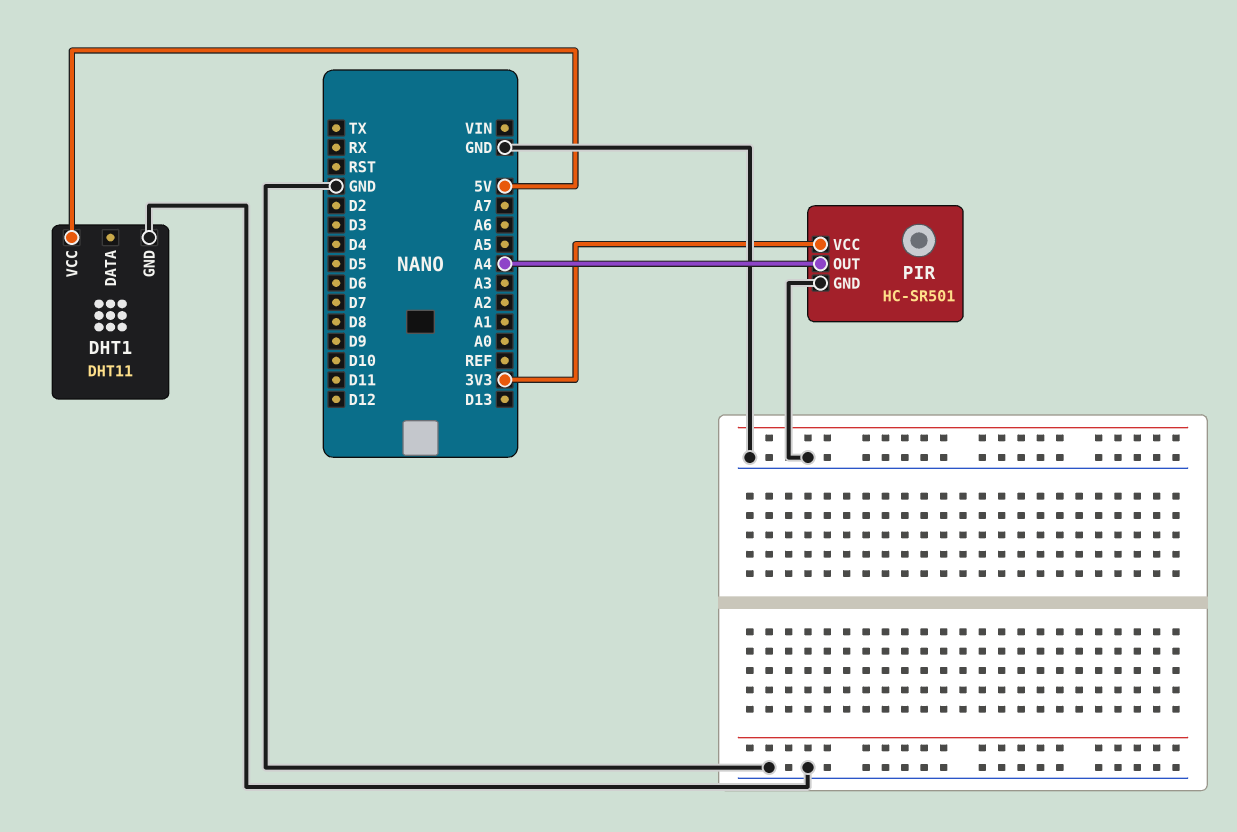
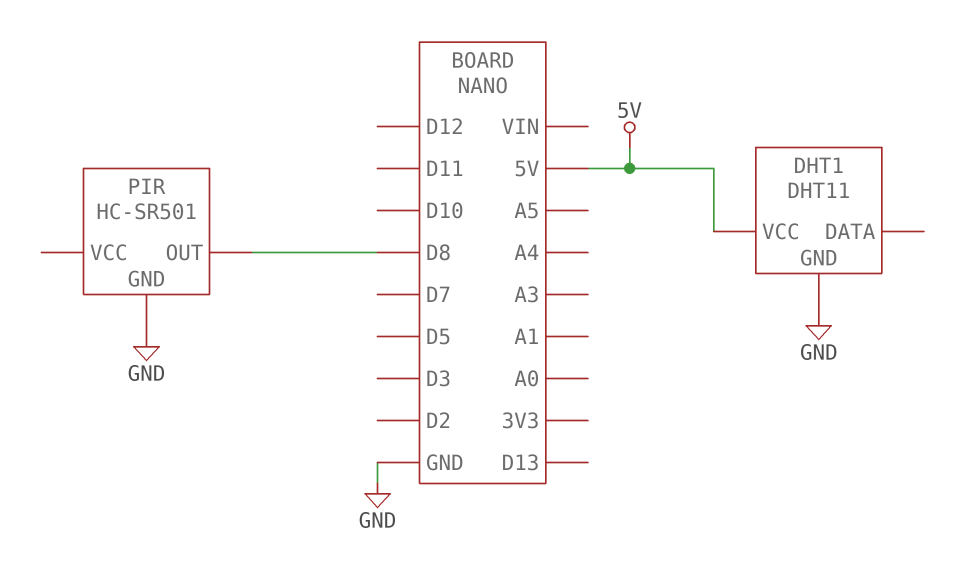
PIR pin OUT: A4 -> D8
PIR pin VCC: 3V3 -> none

